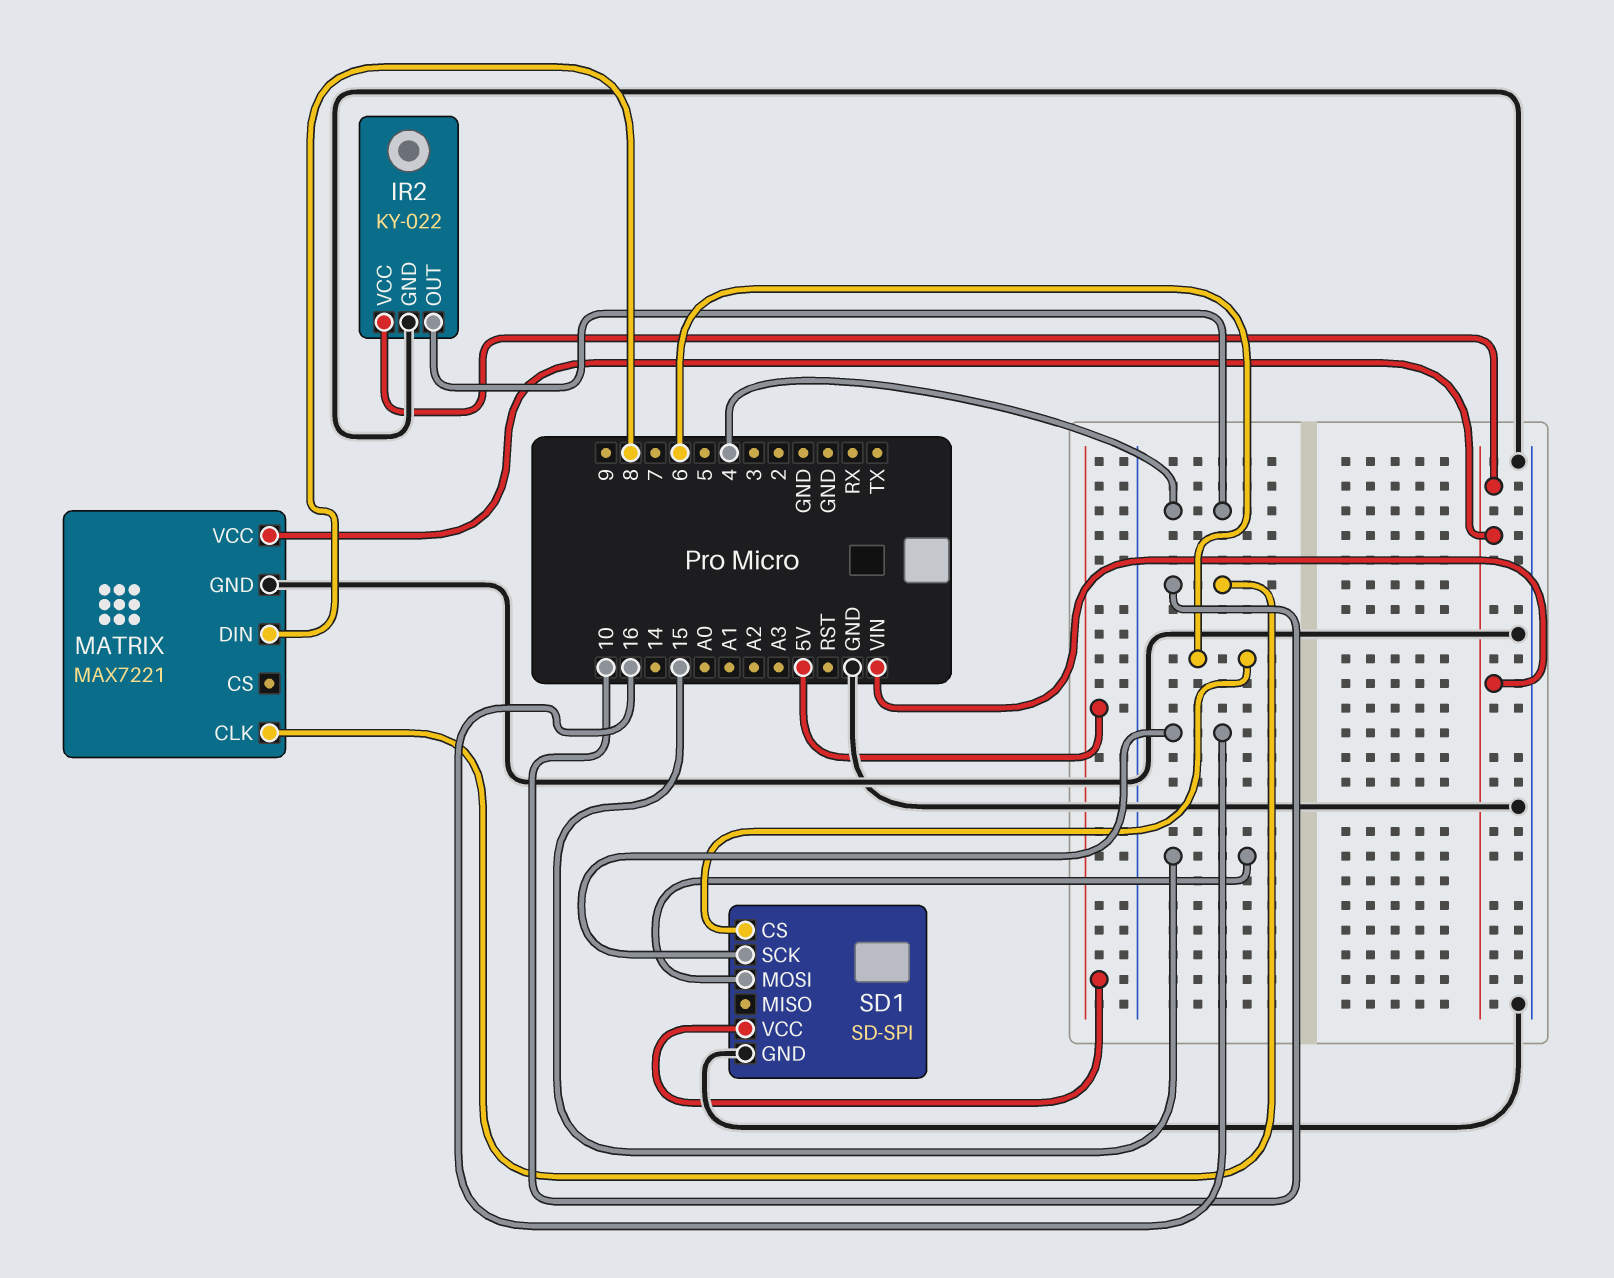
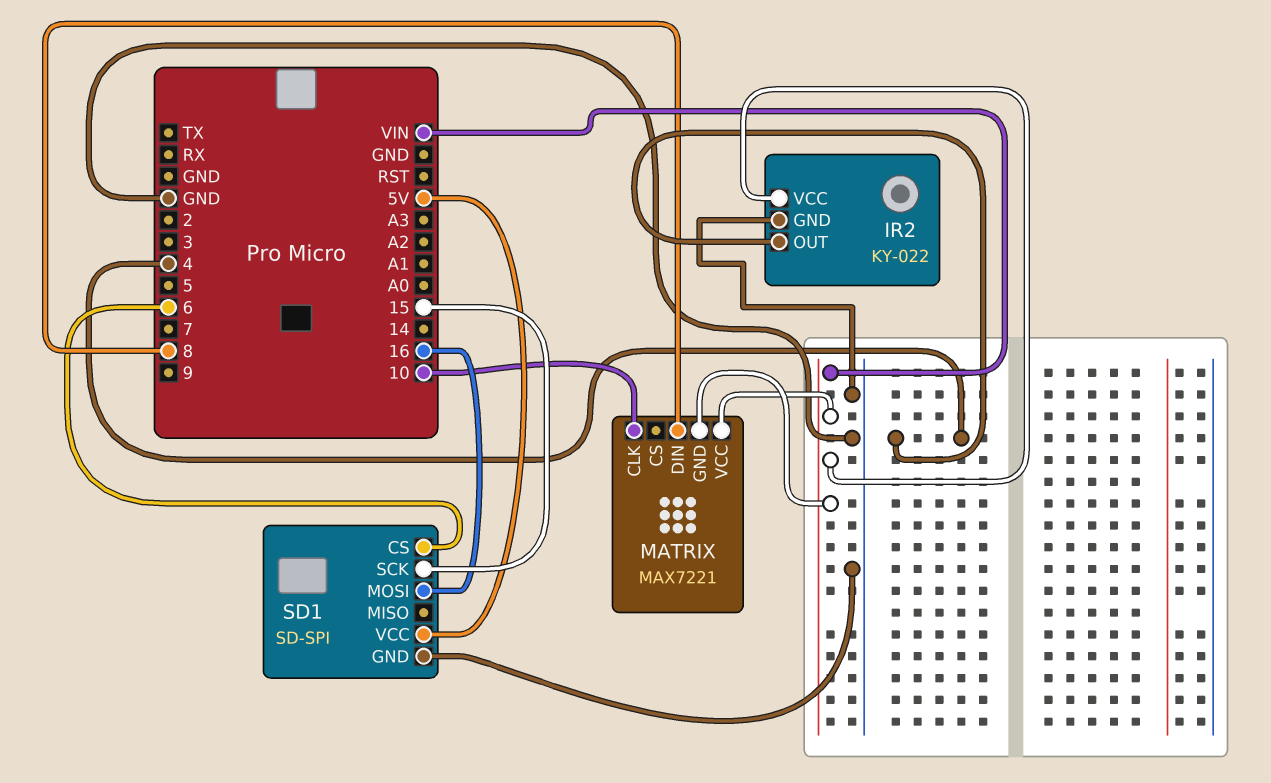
MATRIX pin GND: GND -> VIN
SD1 pin MOSI: 15 -> 16
SD1 pin SCK: 16 -> 15

